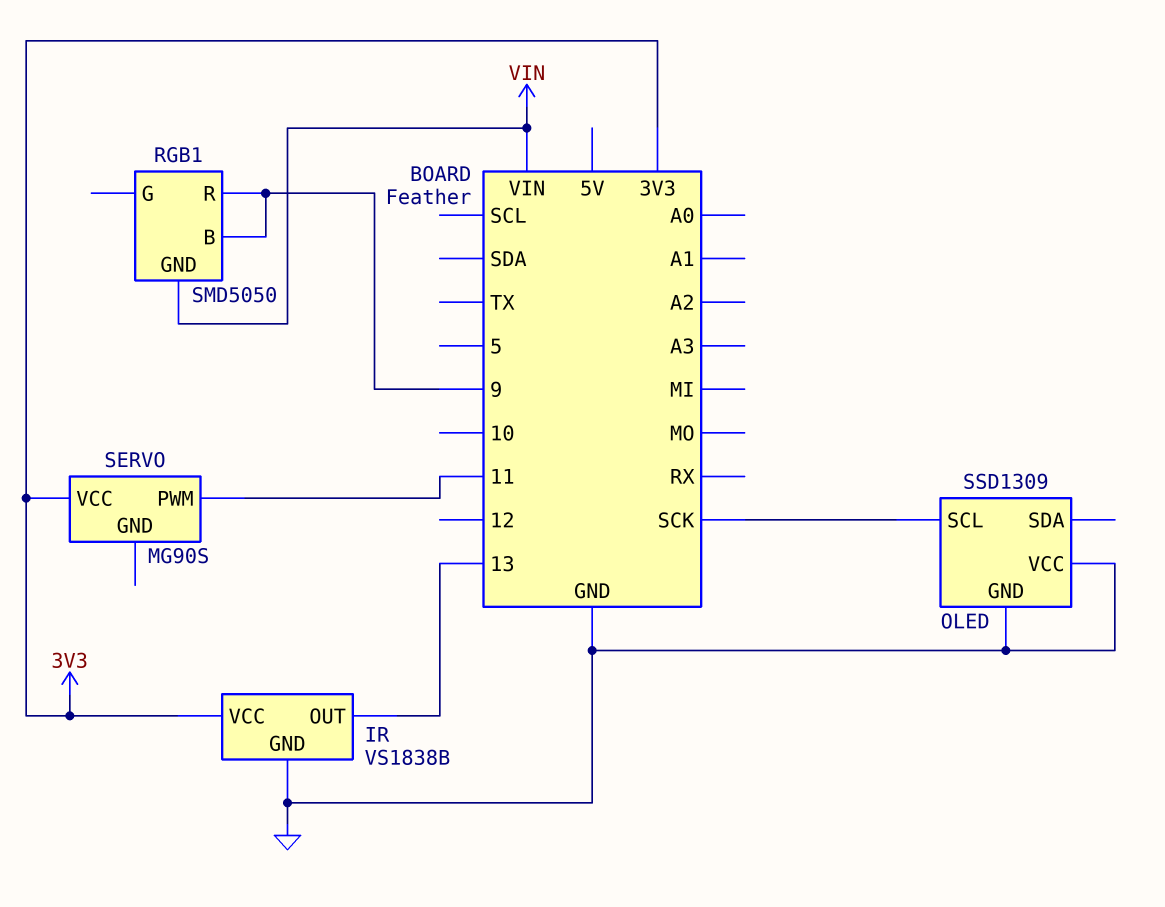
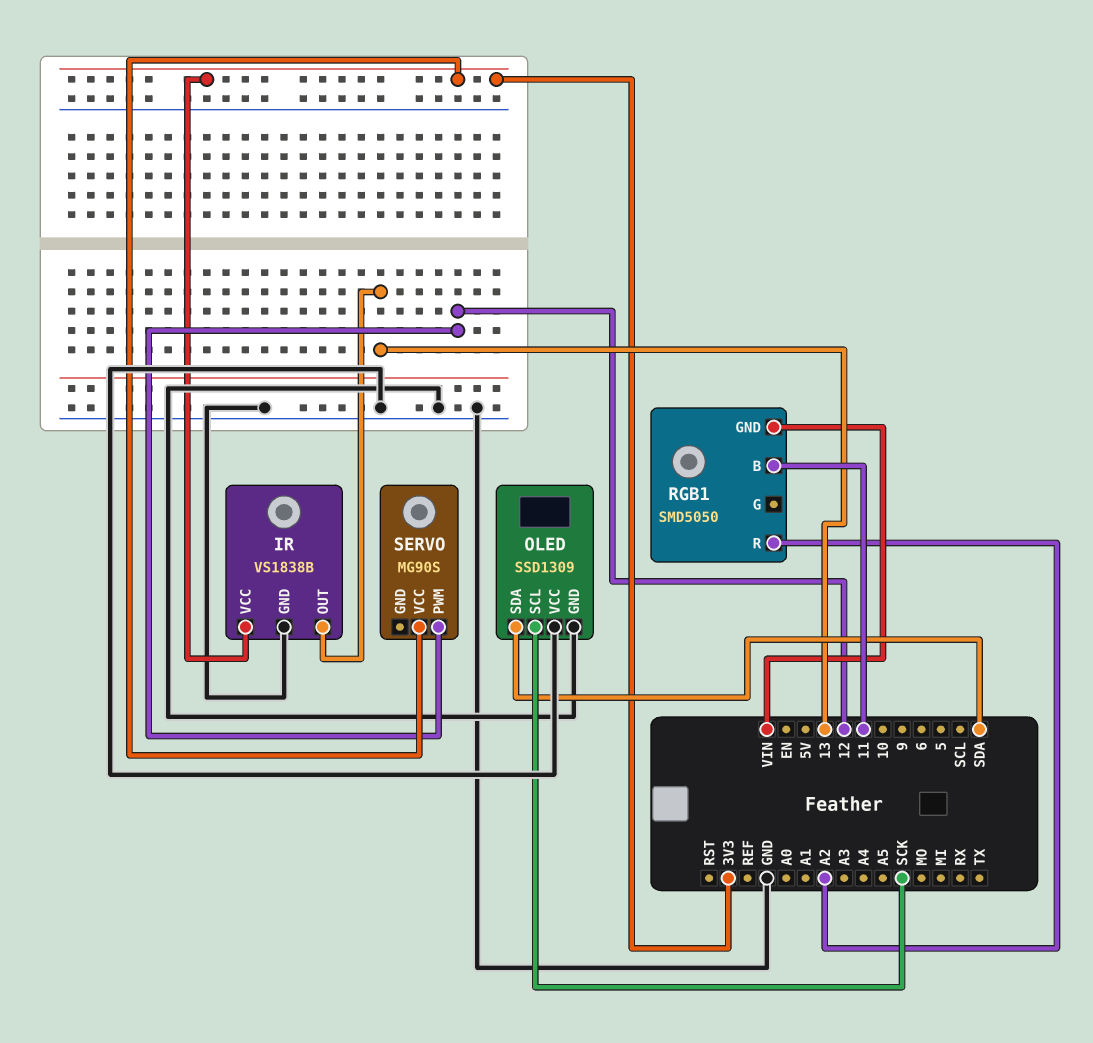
OLED pin SDA: none -> SDA
RGB1 pin B: 9 -> 11
RGB1 pin R: 9 -> A2
SERVO pin PWM: 11 -> 12

